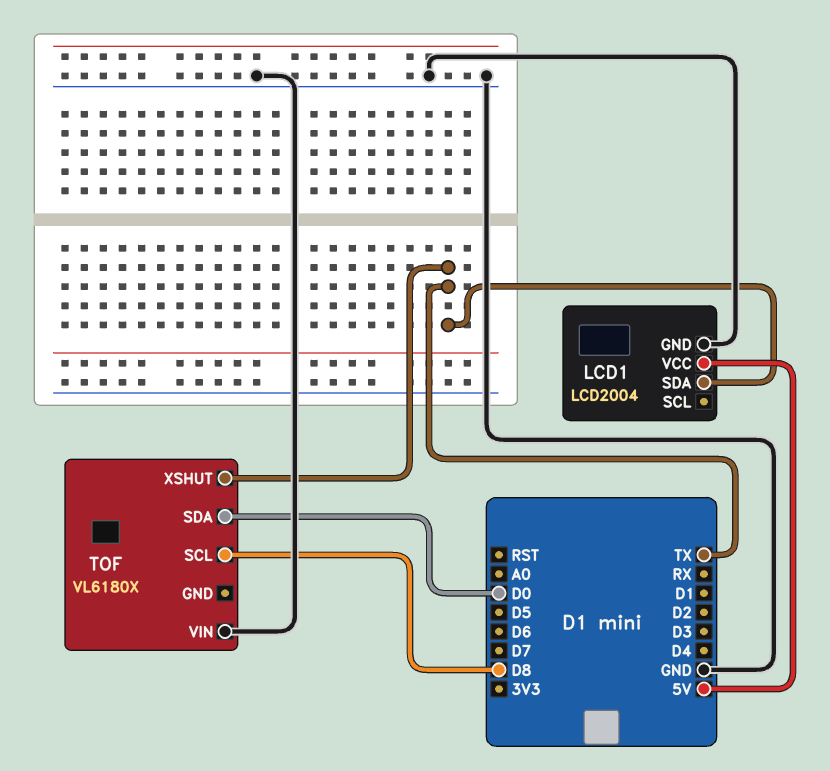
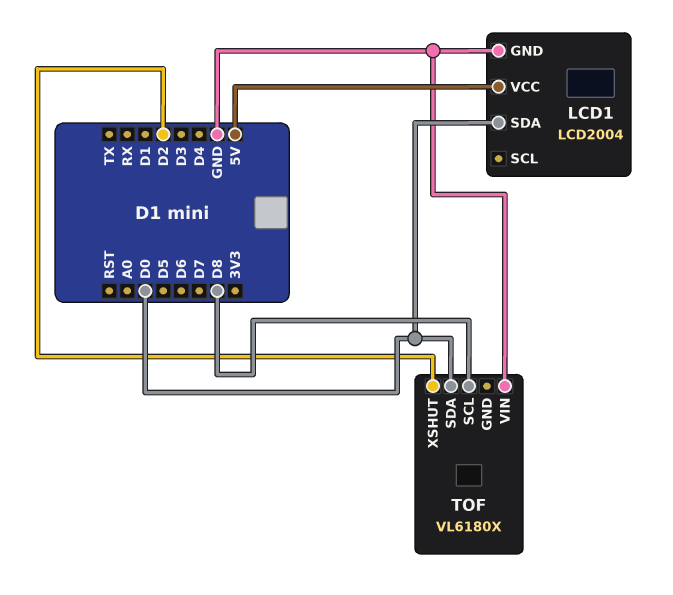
LCD1 pin SDA: TX -> D0
TOF pin XSHUT: TX -> D2

